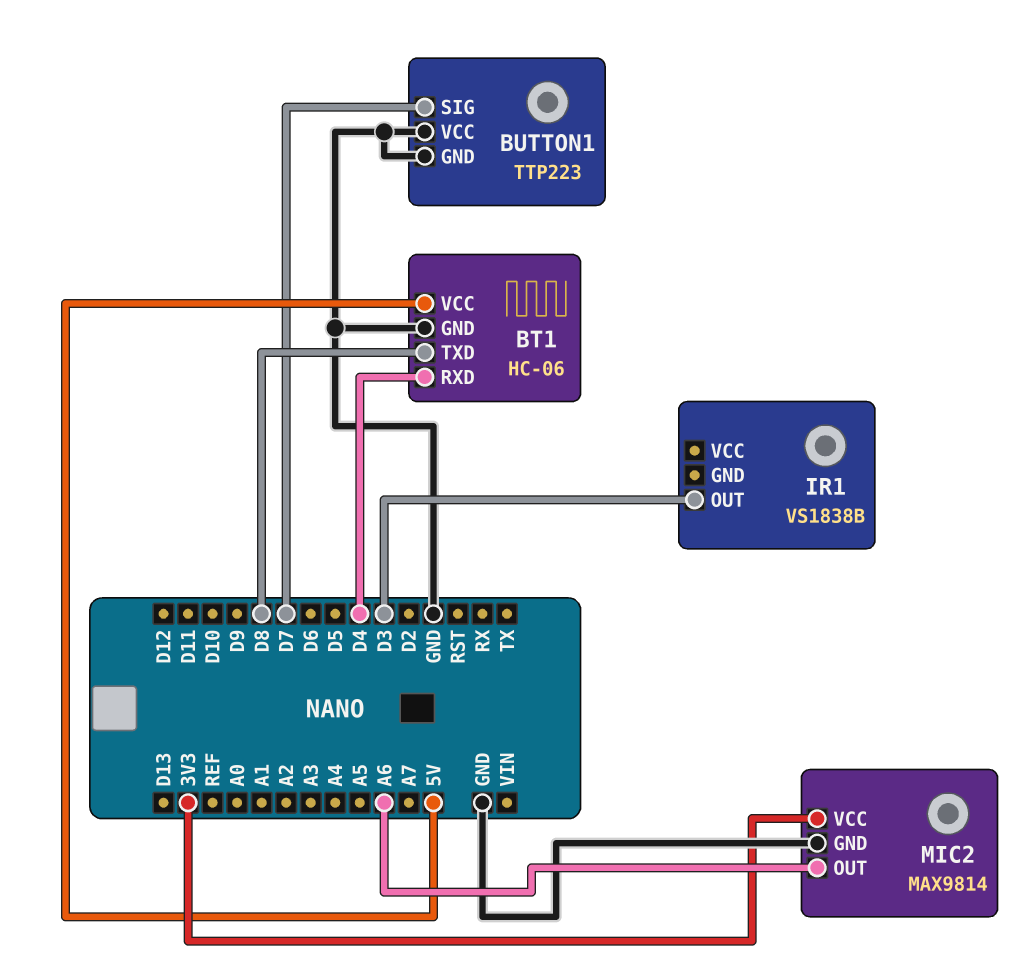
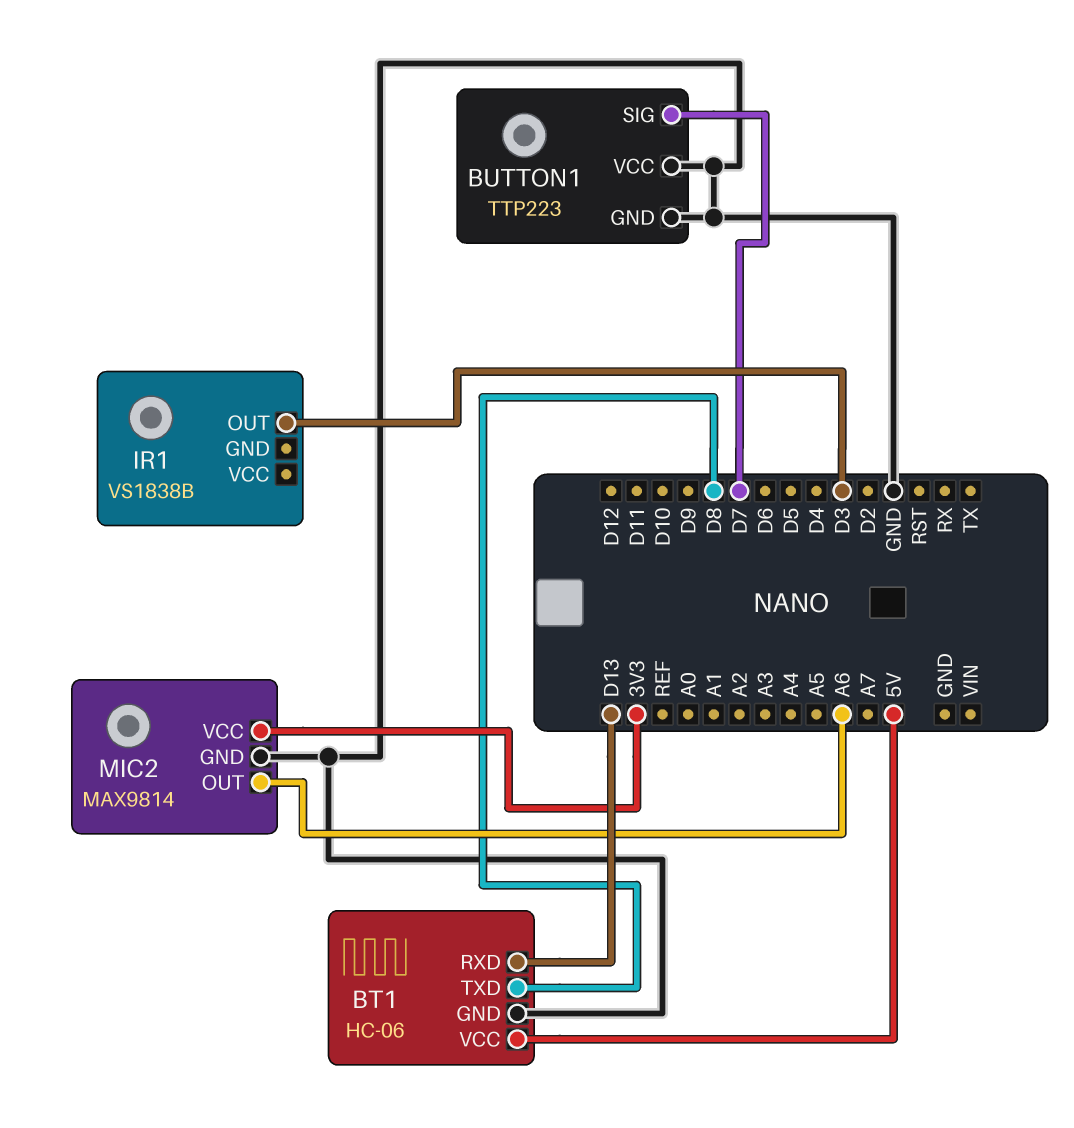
BT1 pin RXD: D4 -> D13

